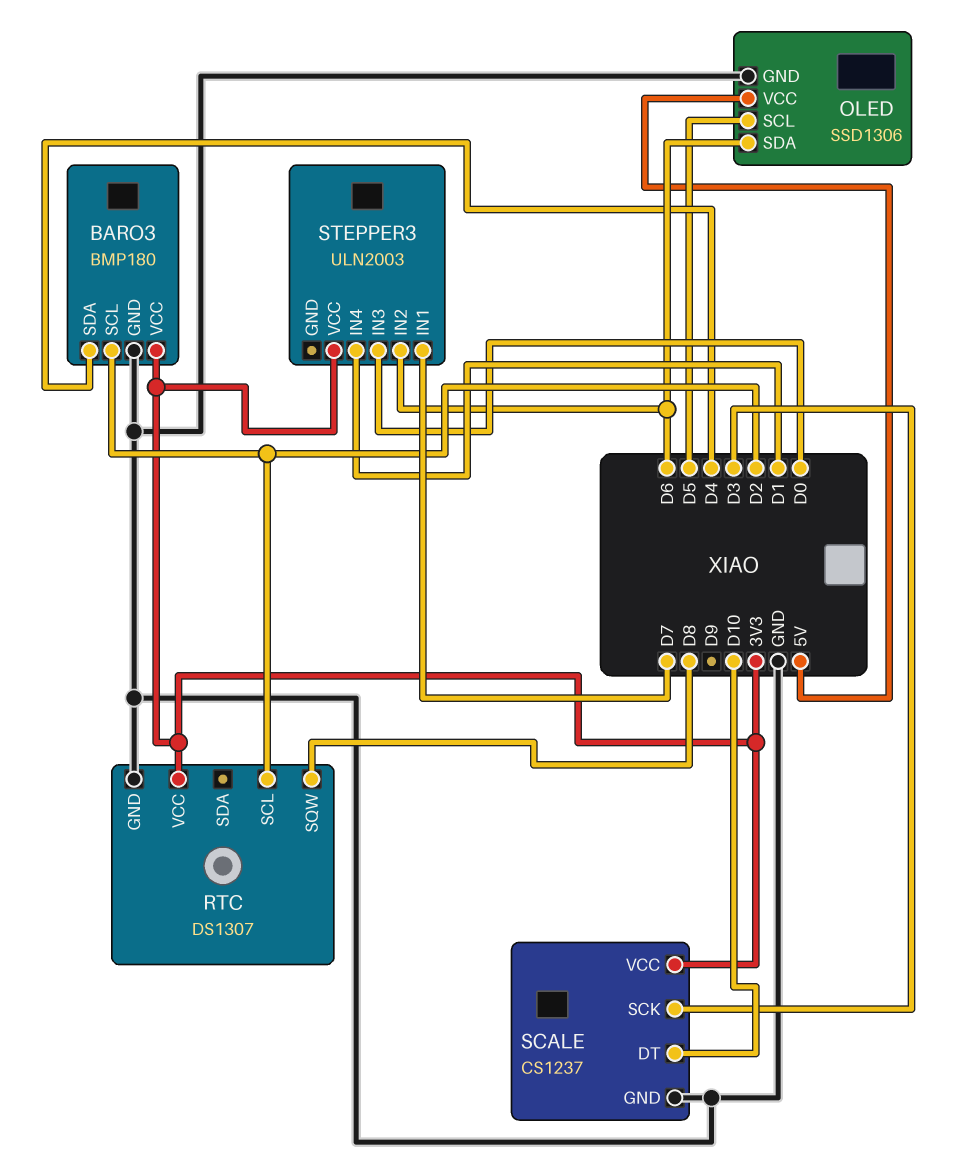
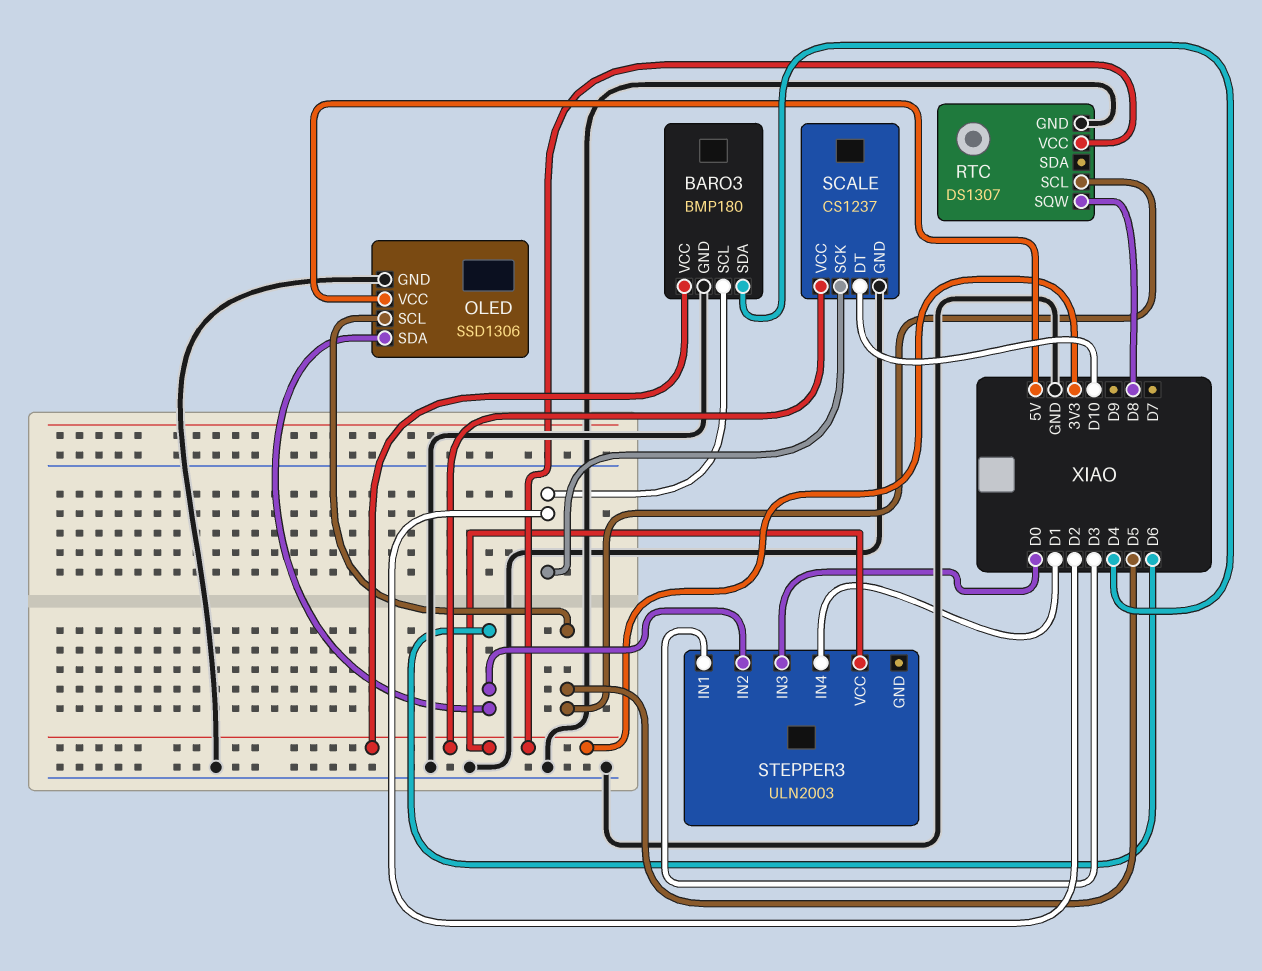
RTC pin SCL: D2 -> D5
SCALE pin SCK: D3 -> D2
STEPPER3 pin IN1: D7 -> D3

